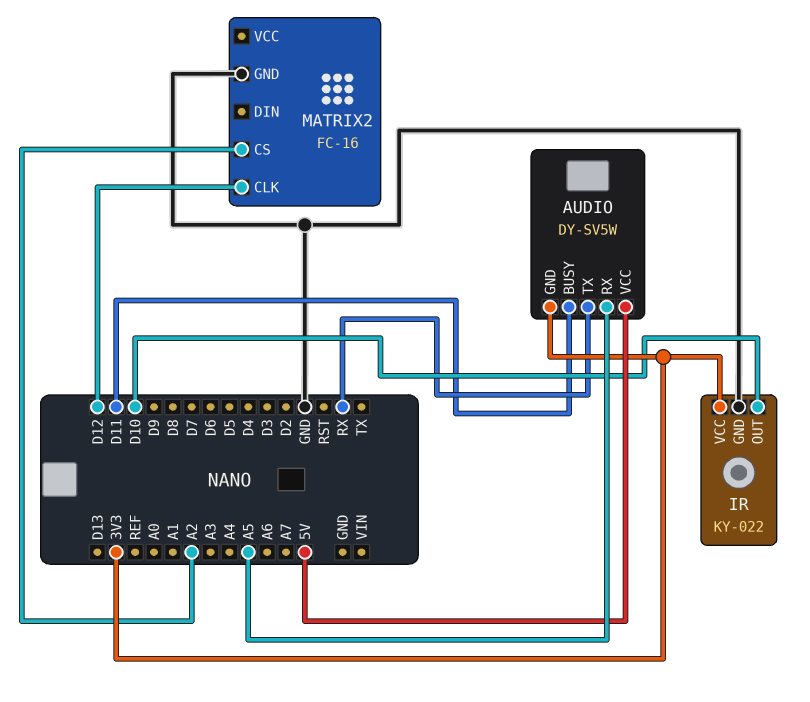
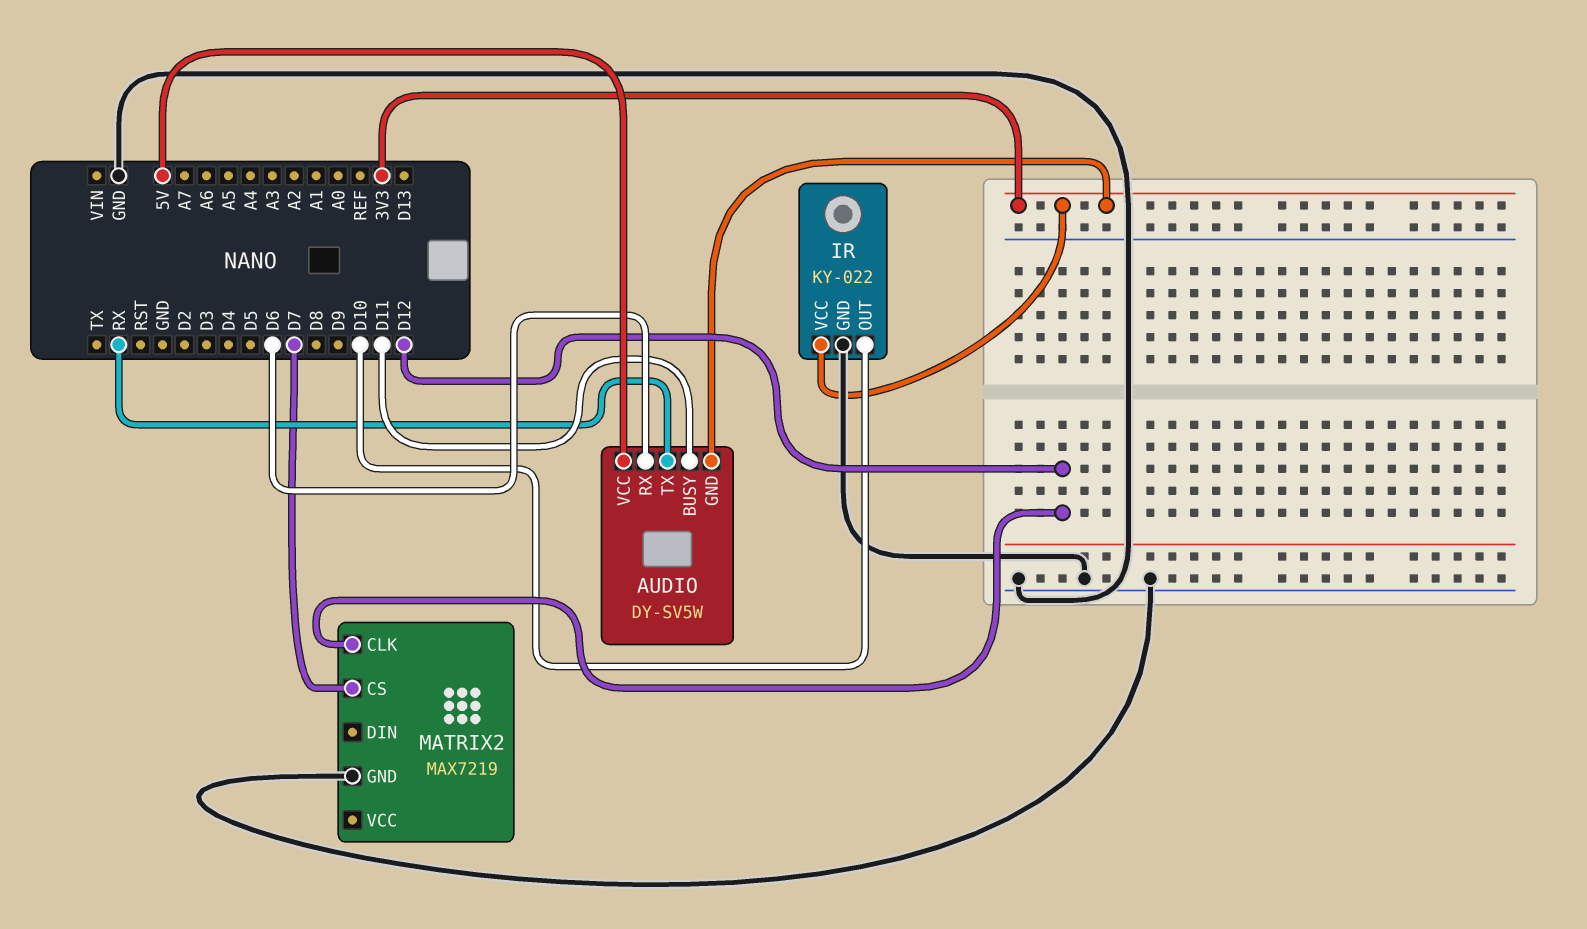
AUDIO pin RX: A5 -> D6
MATRIX2: FC-16 -> MAX7219
MATRIX2 pin CS: A2 -> D7

